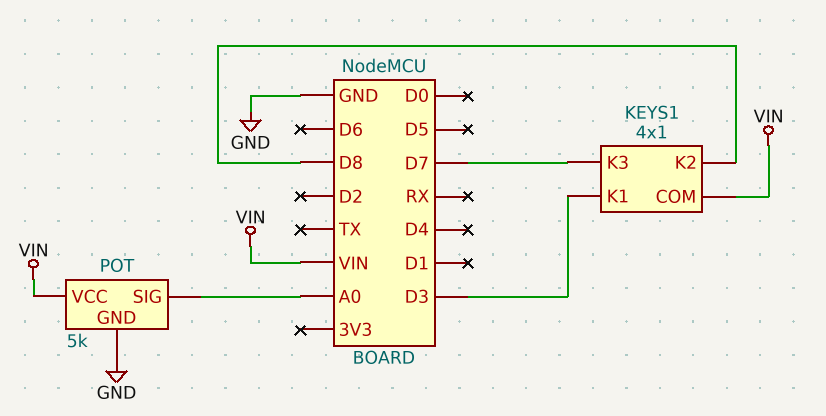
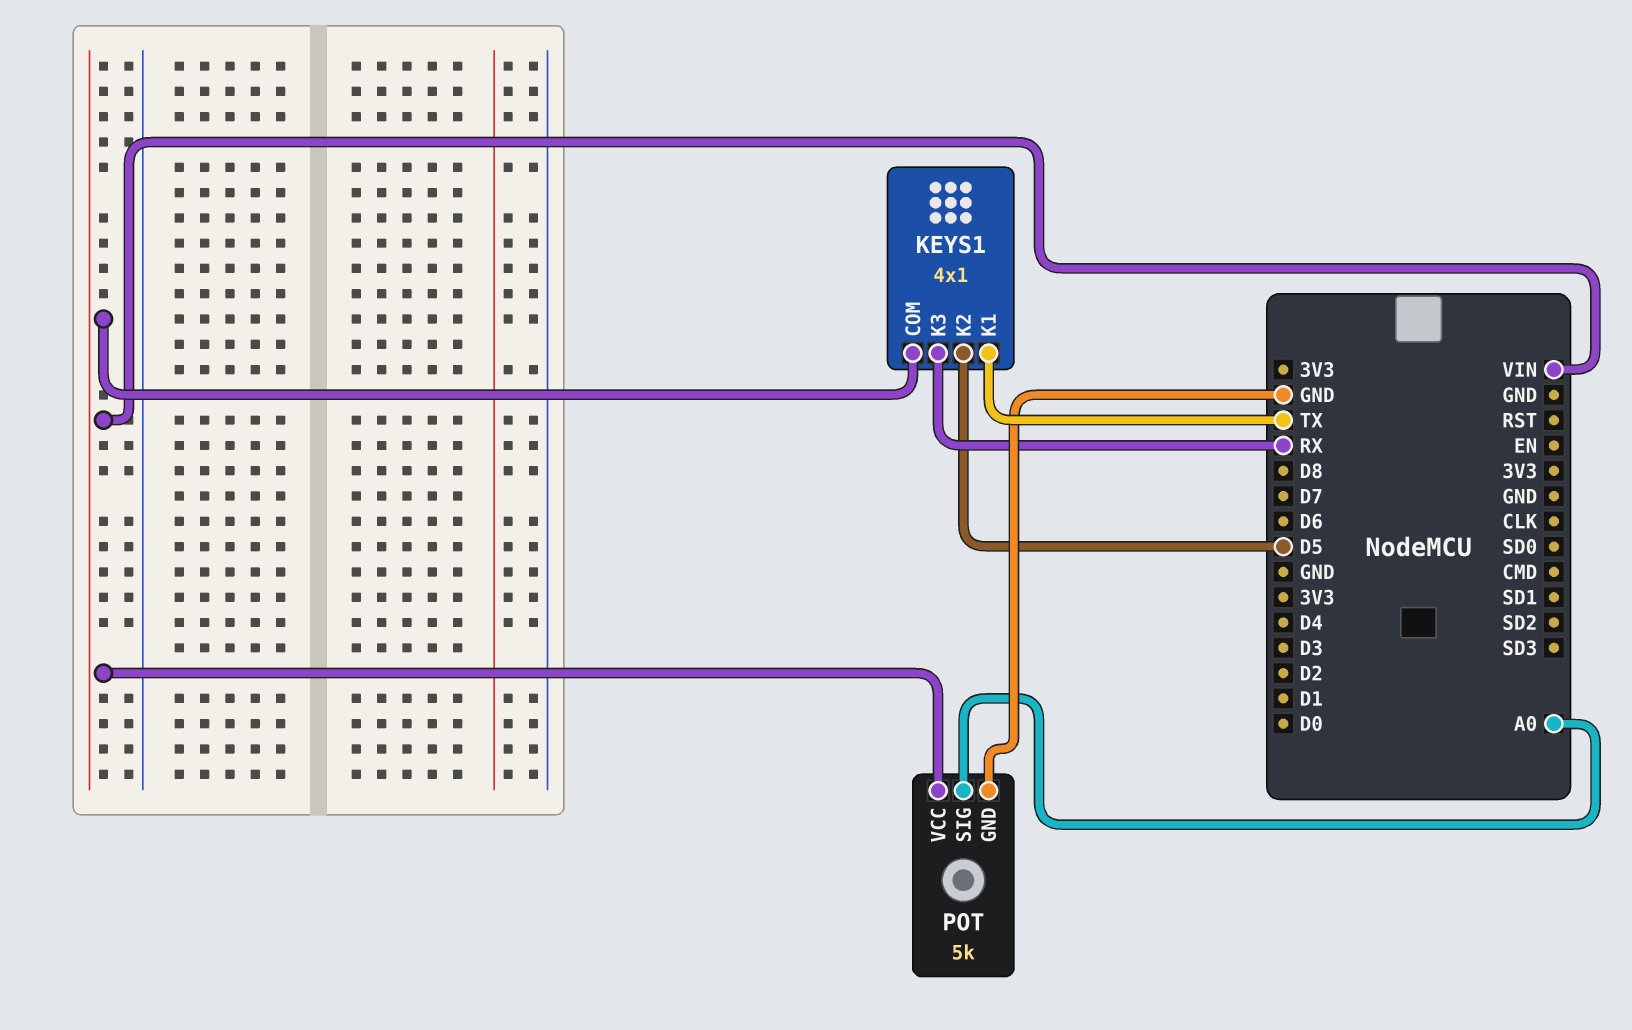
KEYS1 pin K1: D3 -> TX
KEYS1 pin K2: D8 -> D5
KEYS1 pin K3: D7 -> RX

